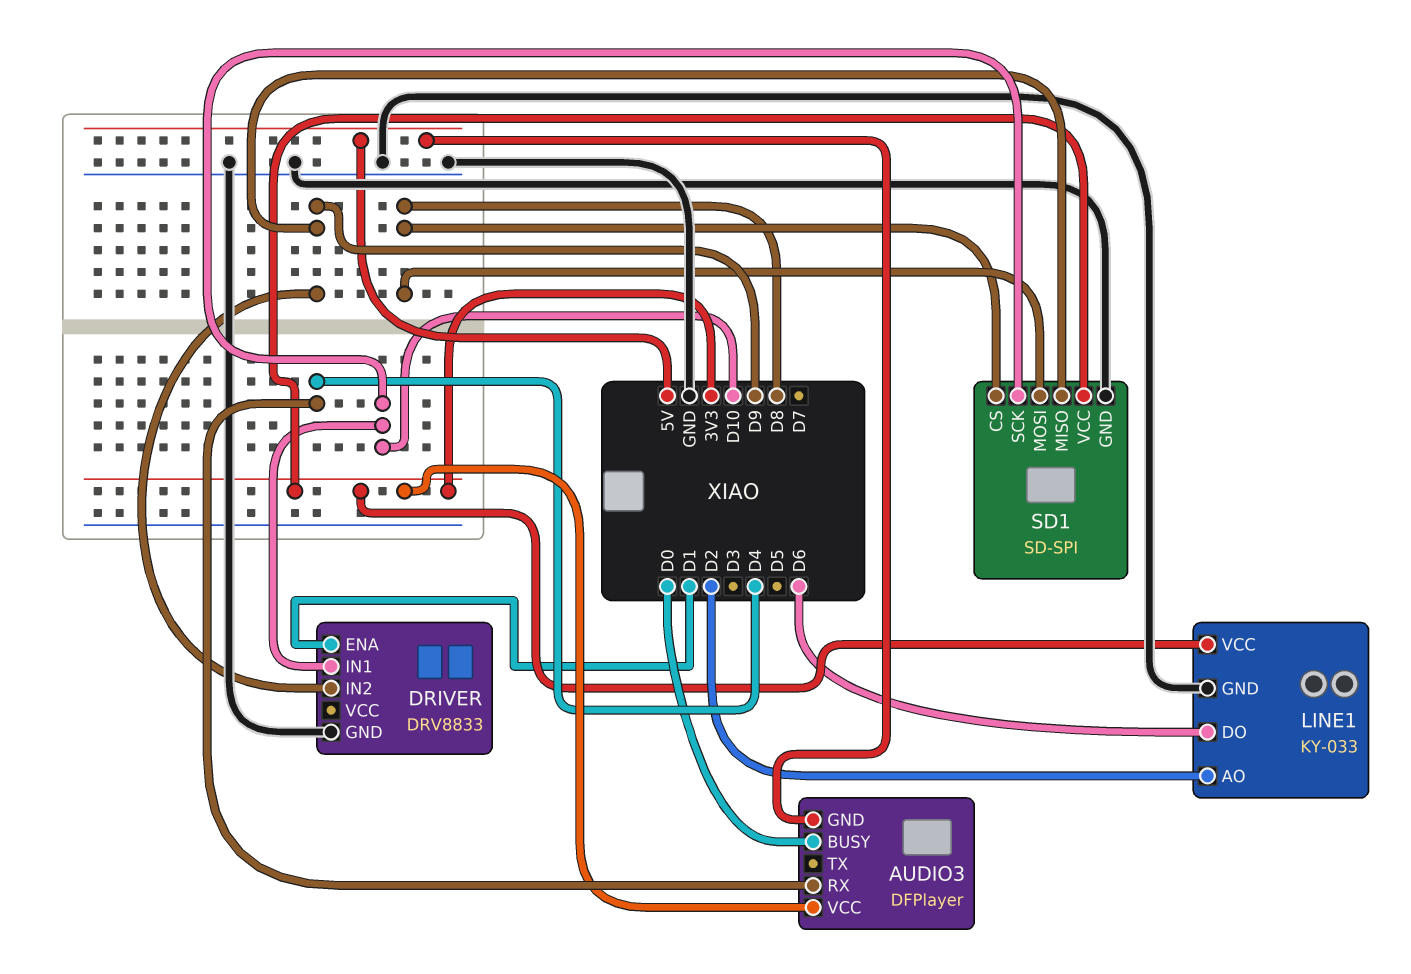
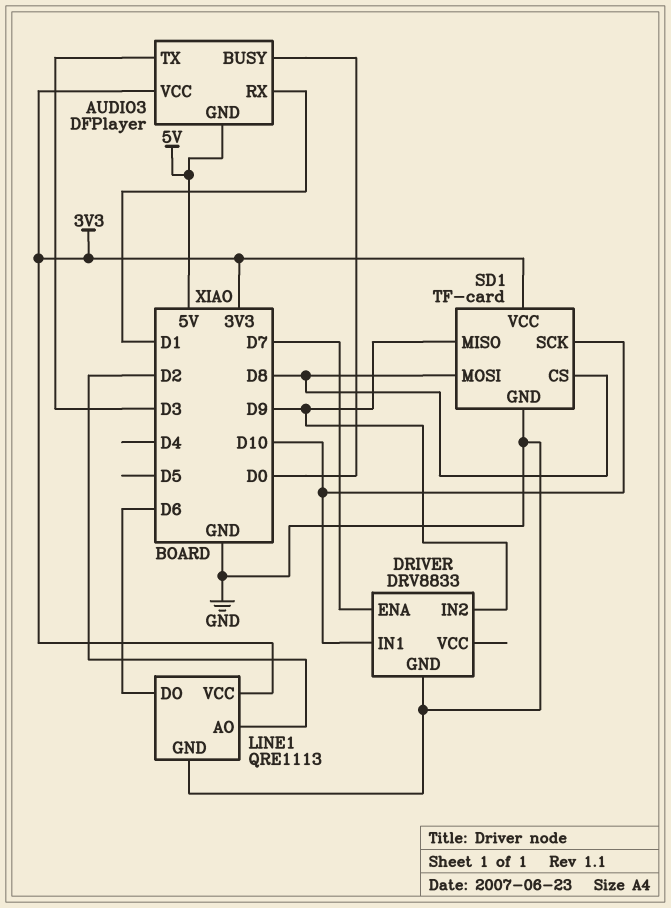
AUDIO3 pin RX: D4 -> D1
AUDIO3 pin TX: none -> D3
DRIVER pin ENA: D1 -> D7
LINE1: KY-033 -> QRE1113
SD1: SD-SPI -> TF-card

